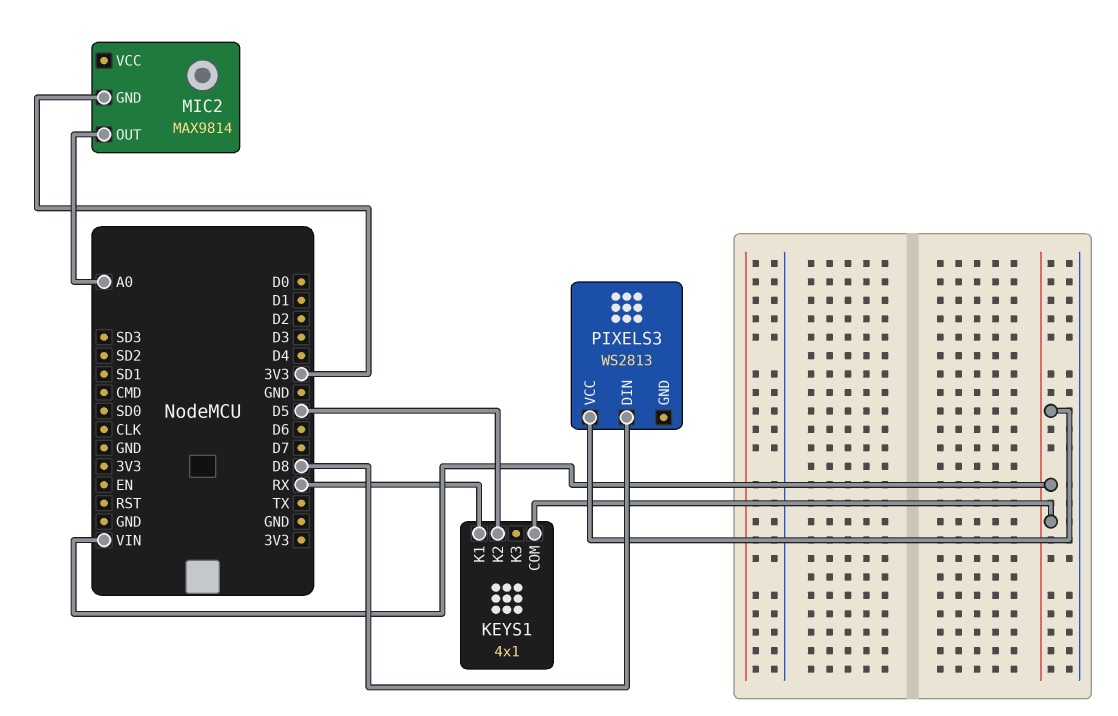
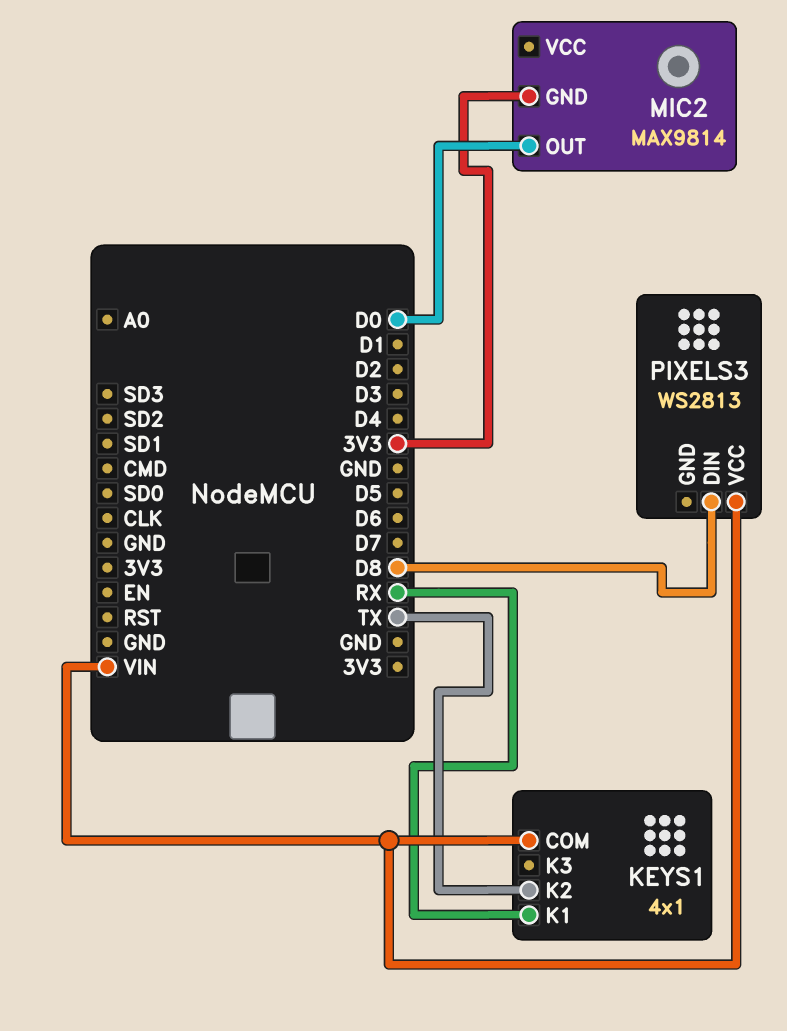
KEYS1 pin K2: D5 -> TX
MIC2 pin OUT: A0 -> D0

